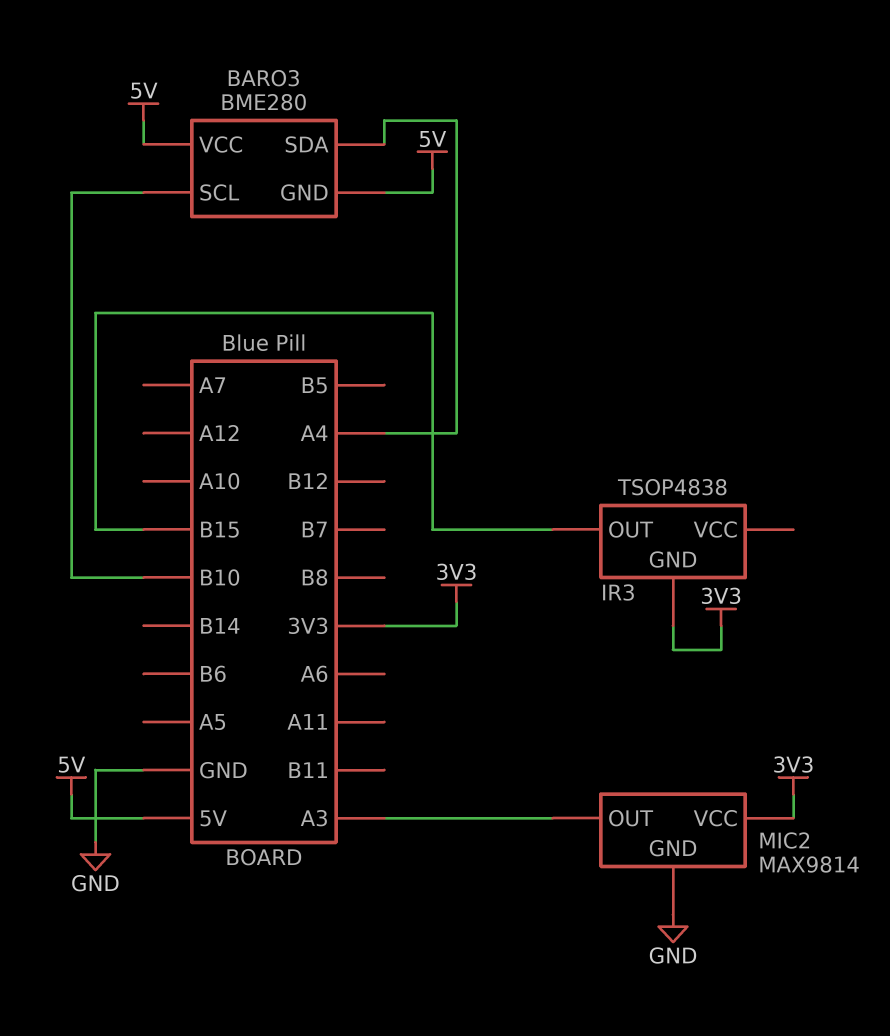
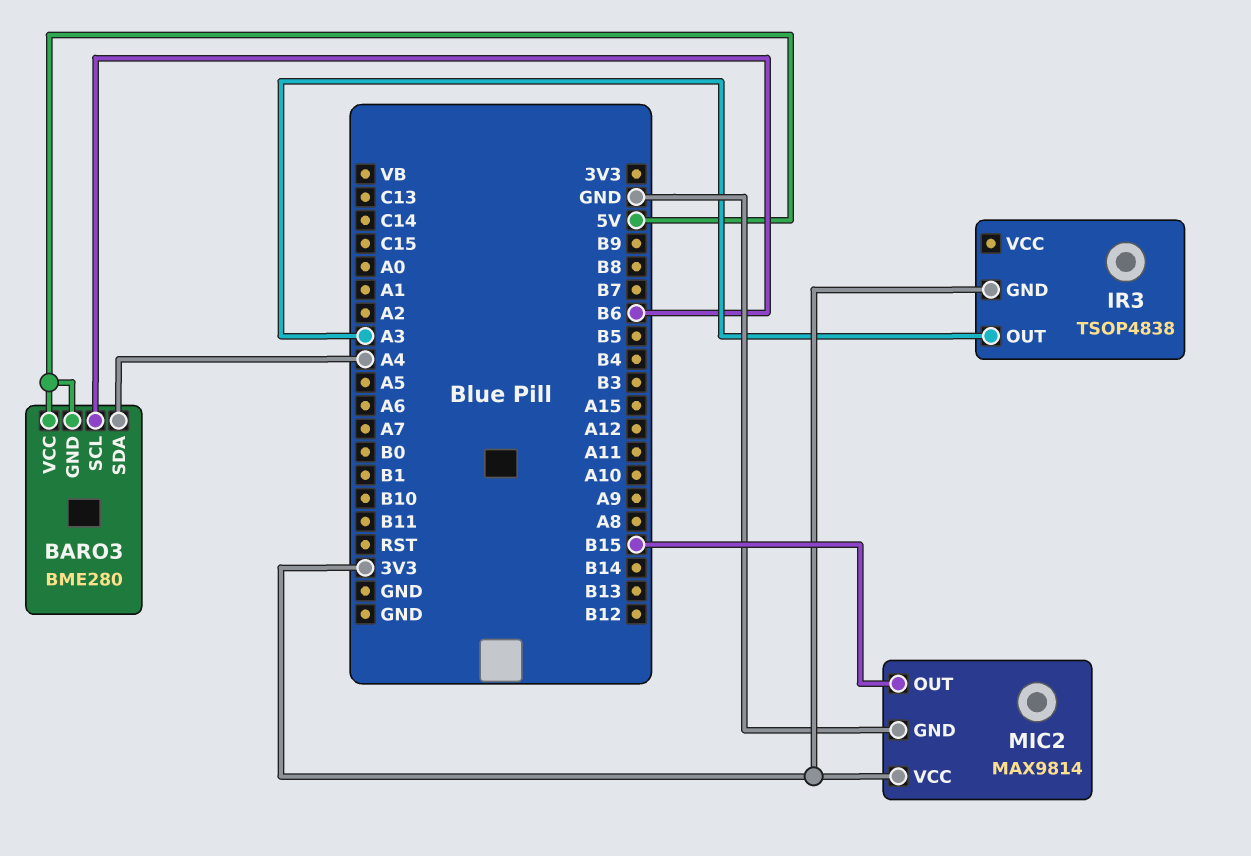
BARO3 pin SCL: B10 -> B6
IR3 pin OUT: B15 -> A3
MIC2 pin OUT: A3 -> B15

